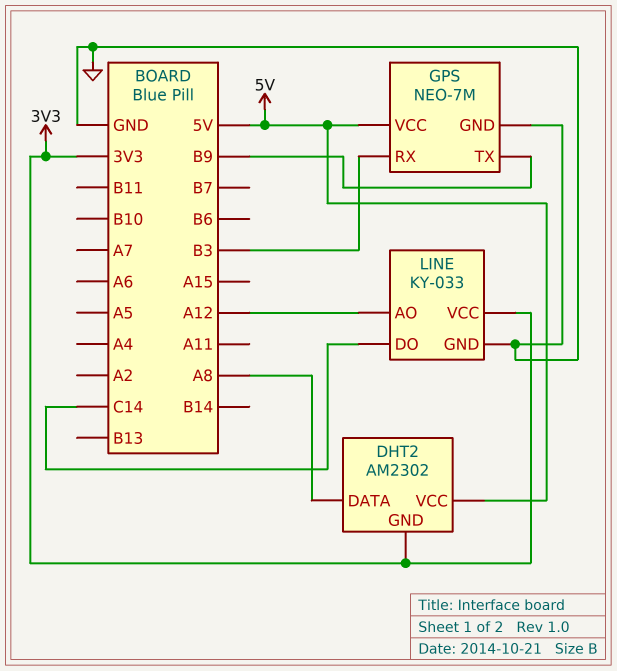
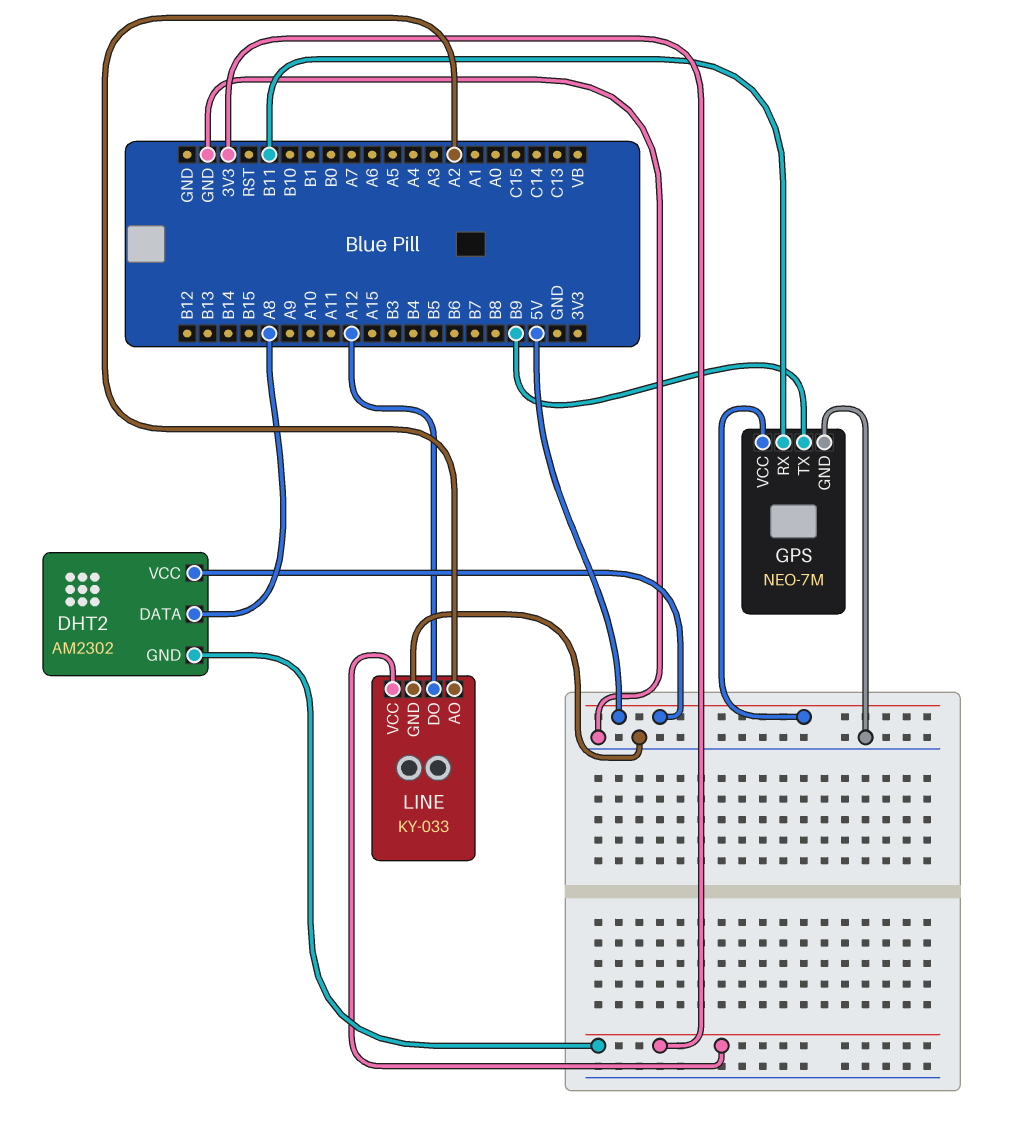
GPS pin RX: B3 -> B11
LINE pin AO: A12 -> A2
LINE pin DO: C14 -> A12

